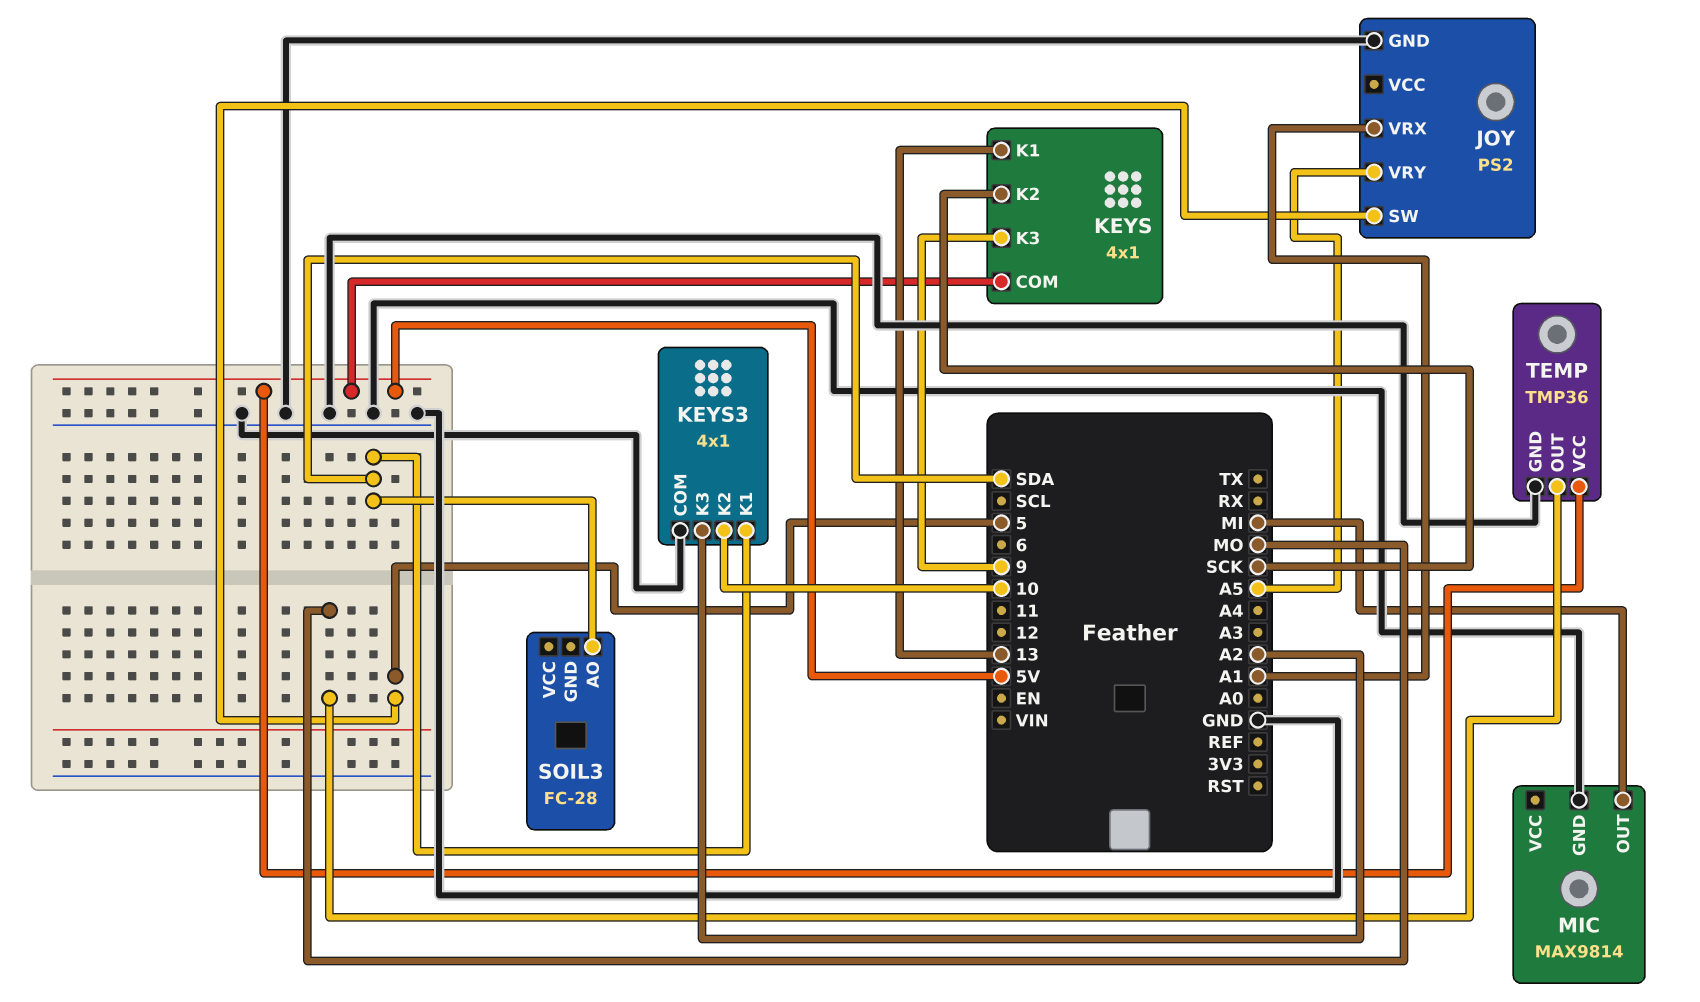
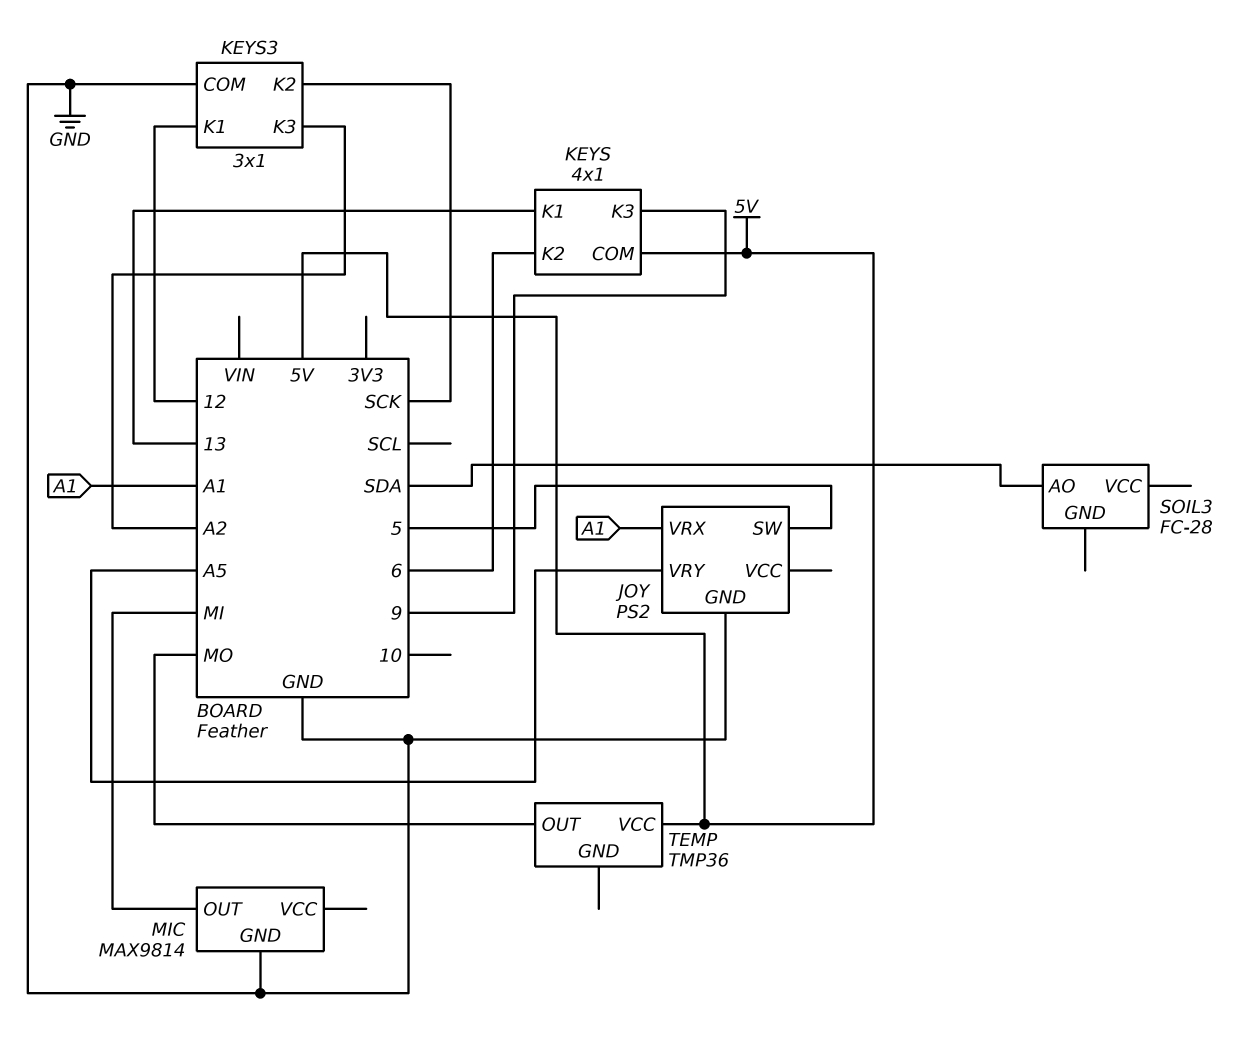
KEYS pin K2: SCK -> 6
KEYS3: 4x1 -> 3x1
KEYS3 pin K1: SDA -> 12
KEYS3 pin K2: 10 -> SCK
TEMP pin GND: GND -> none

